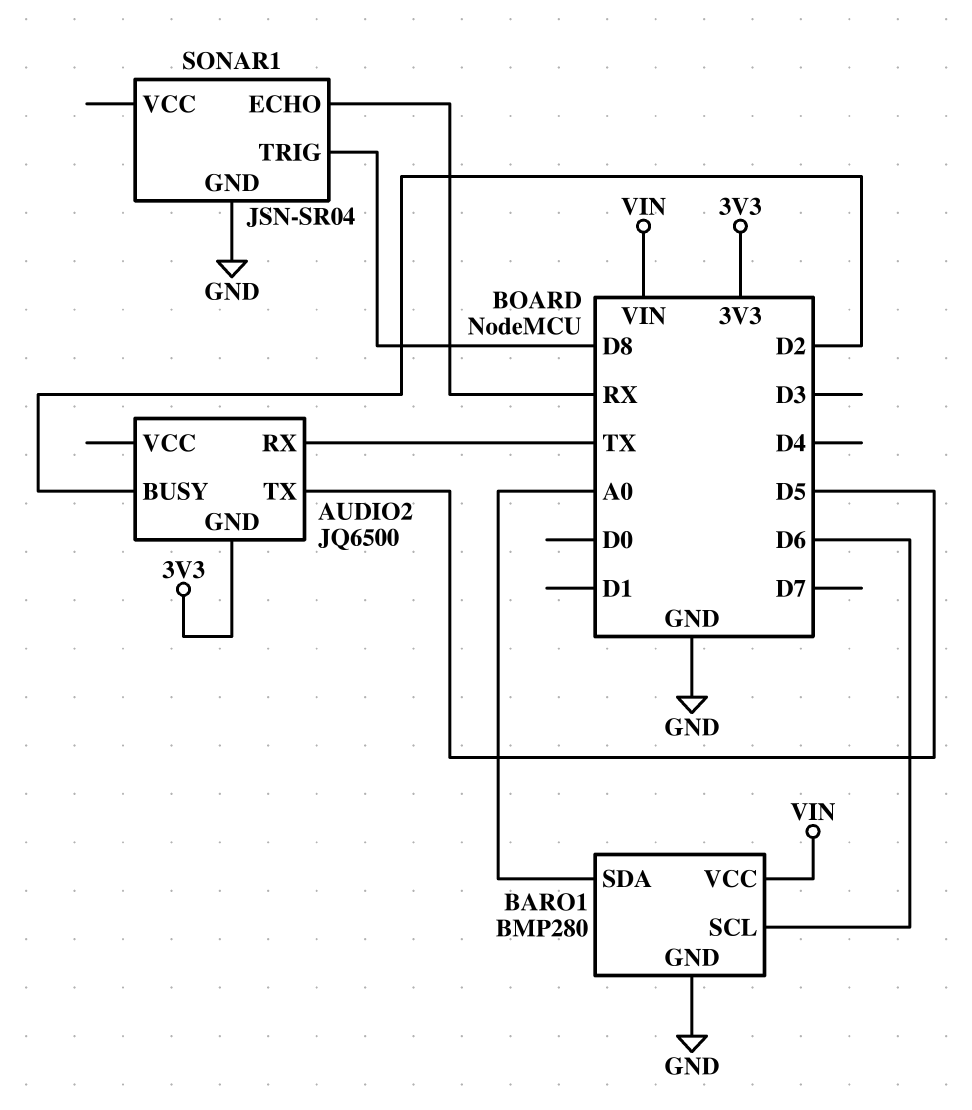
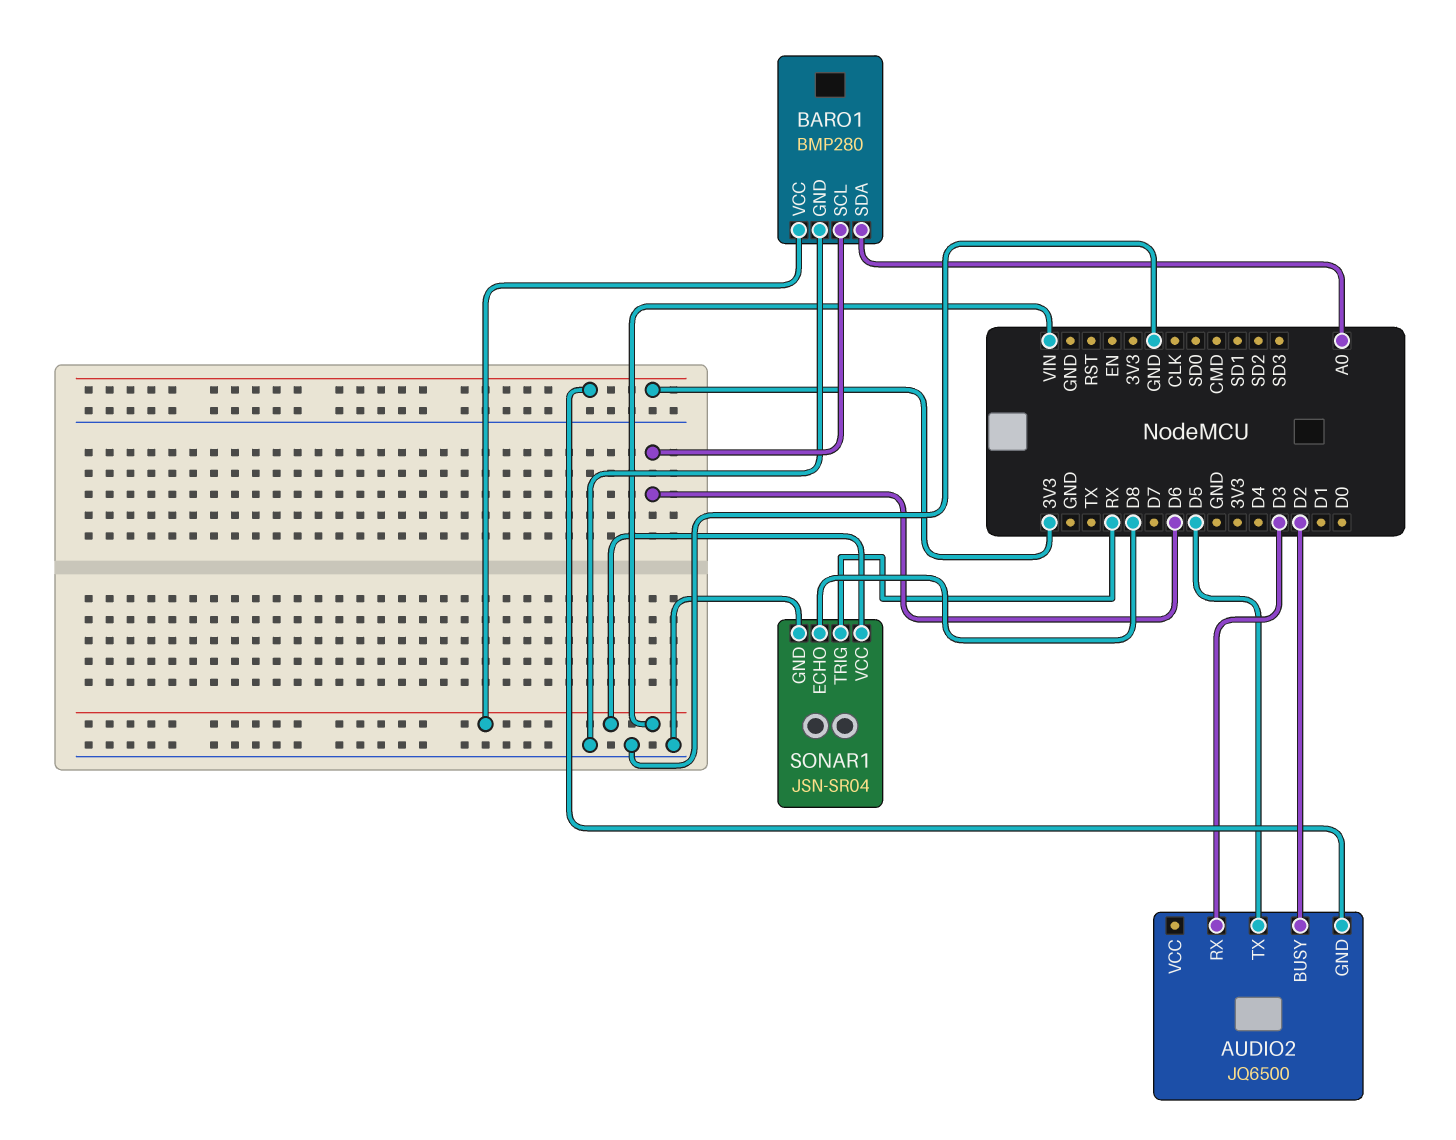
AUDIO2 pin RX: TX -> D3
SONAR1 pin ECHO: RX -> D8
SONAR1 pin TRIG: D8 -> RX
SONAR1 pin VCC: none -> VIN

